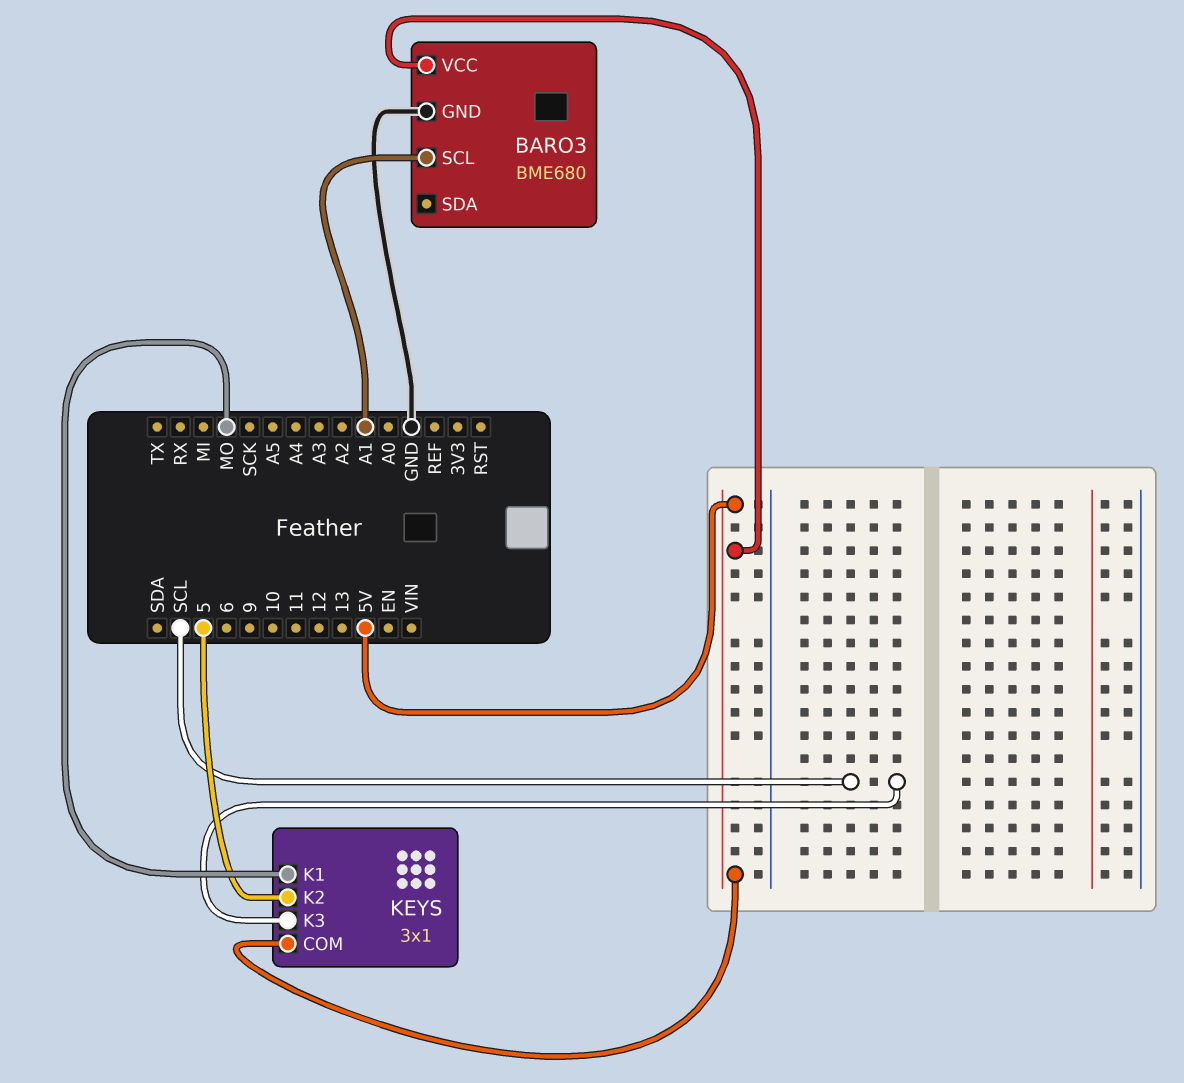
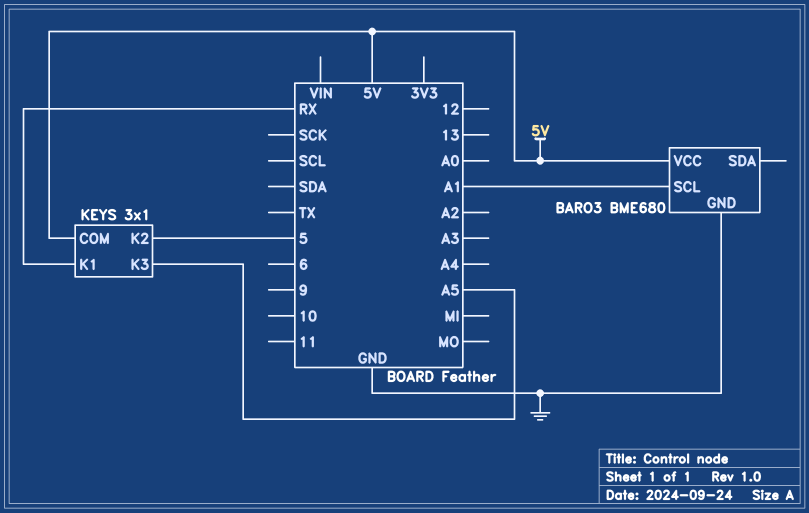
KEYS pin K1: MO -> RX
KEYS pin K3: SCL -> A5

